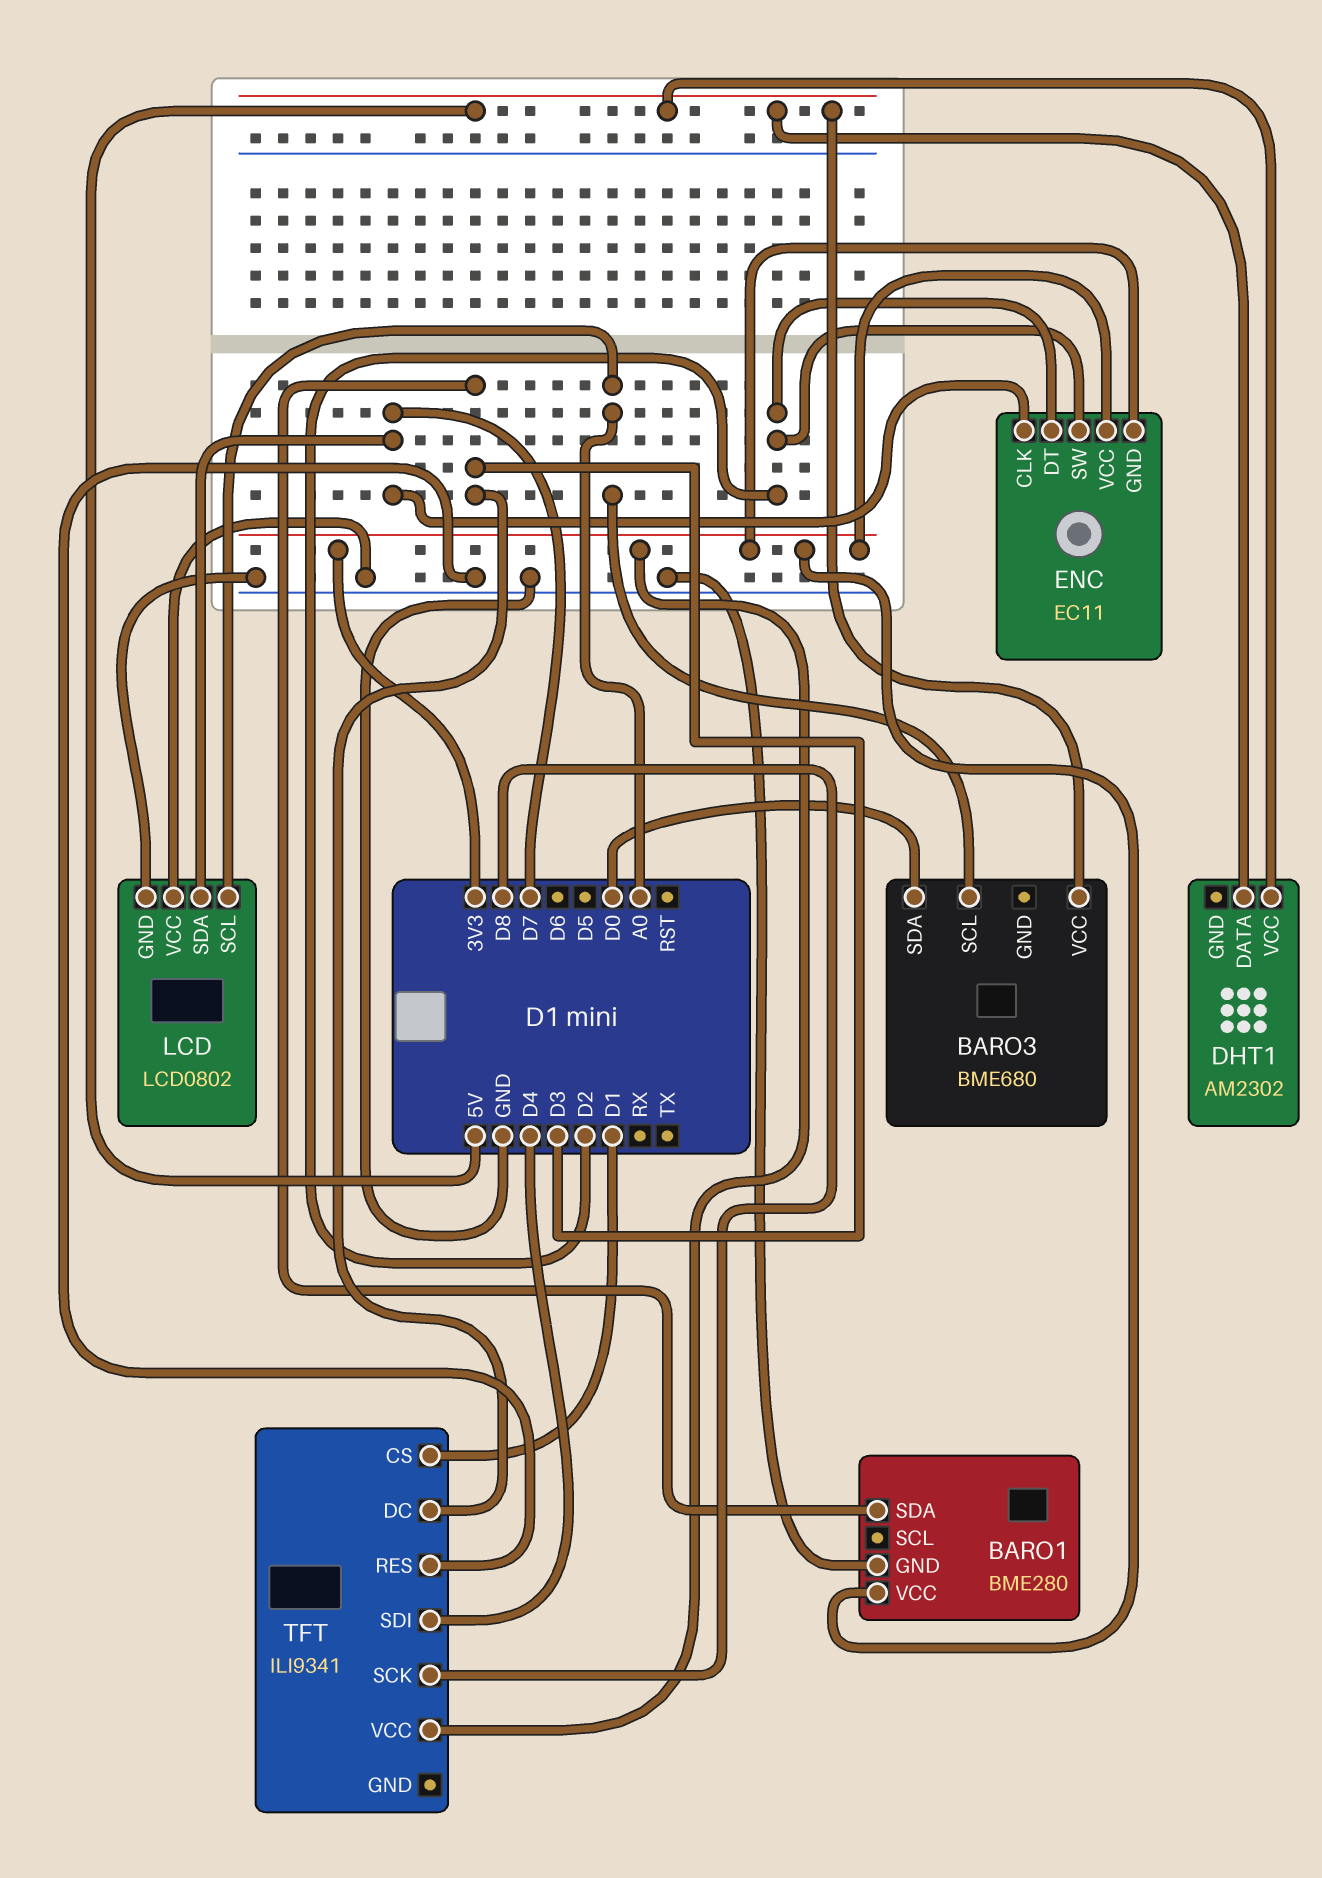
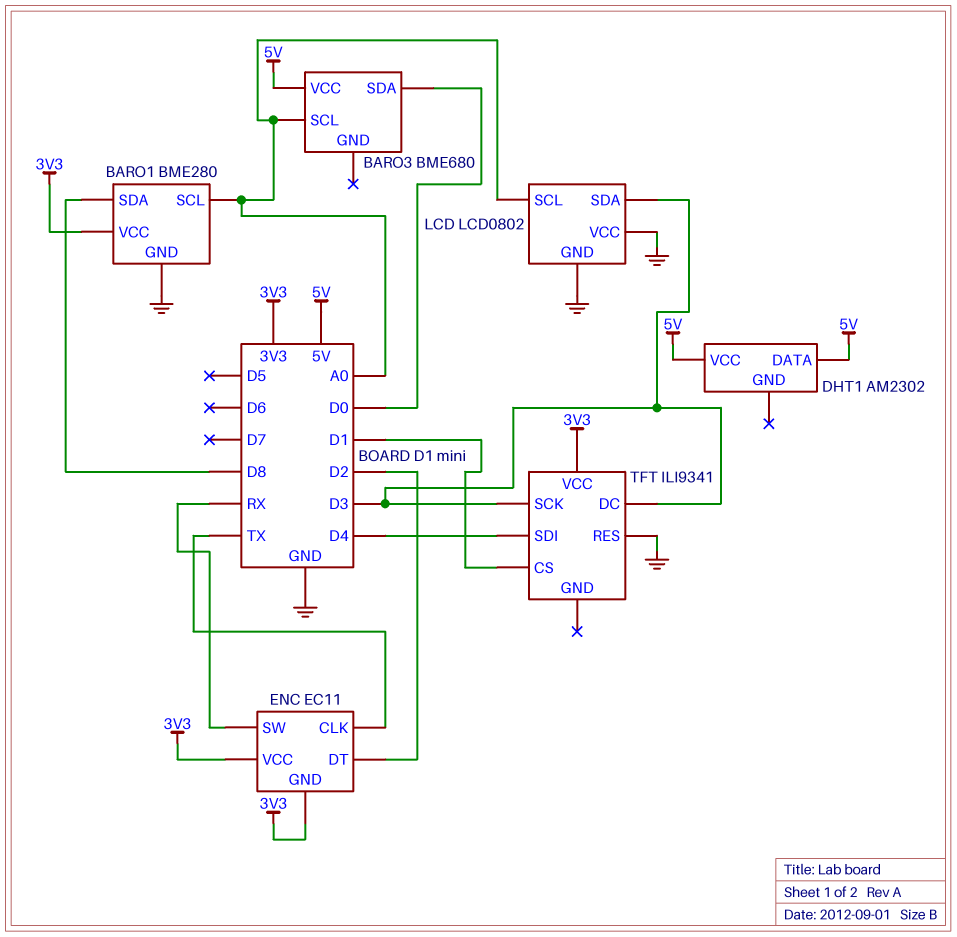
BARO1 pin SCL: none -> A0
BARO1 pin SDA: D3 -> D8
ENC pin CLK: D7 -> TX
ENC pin SW: D2 -> RX
LCD pin SDA: D7 -> D3
TFT pin SCK: D8 -> D3

